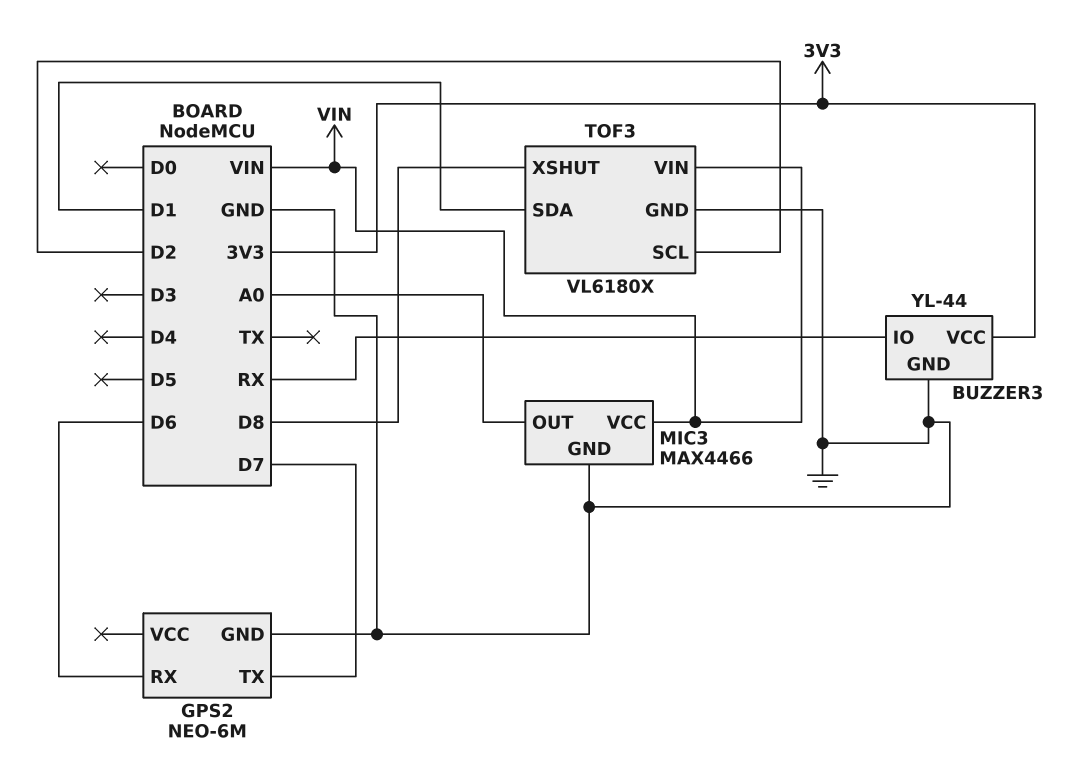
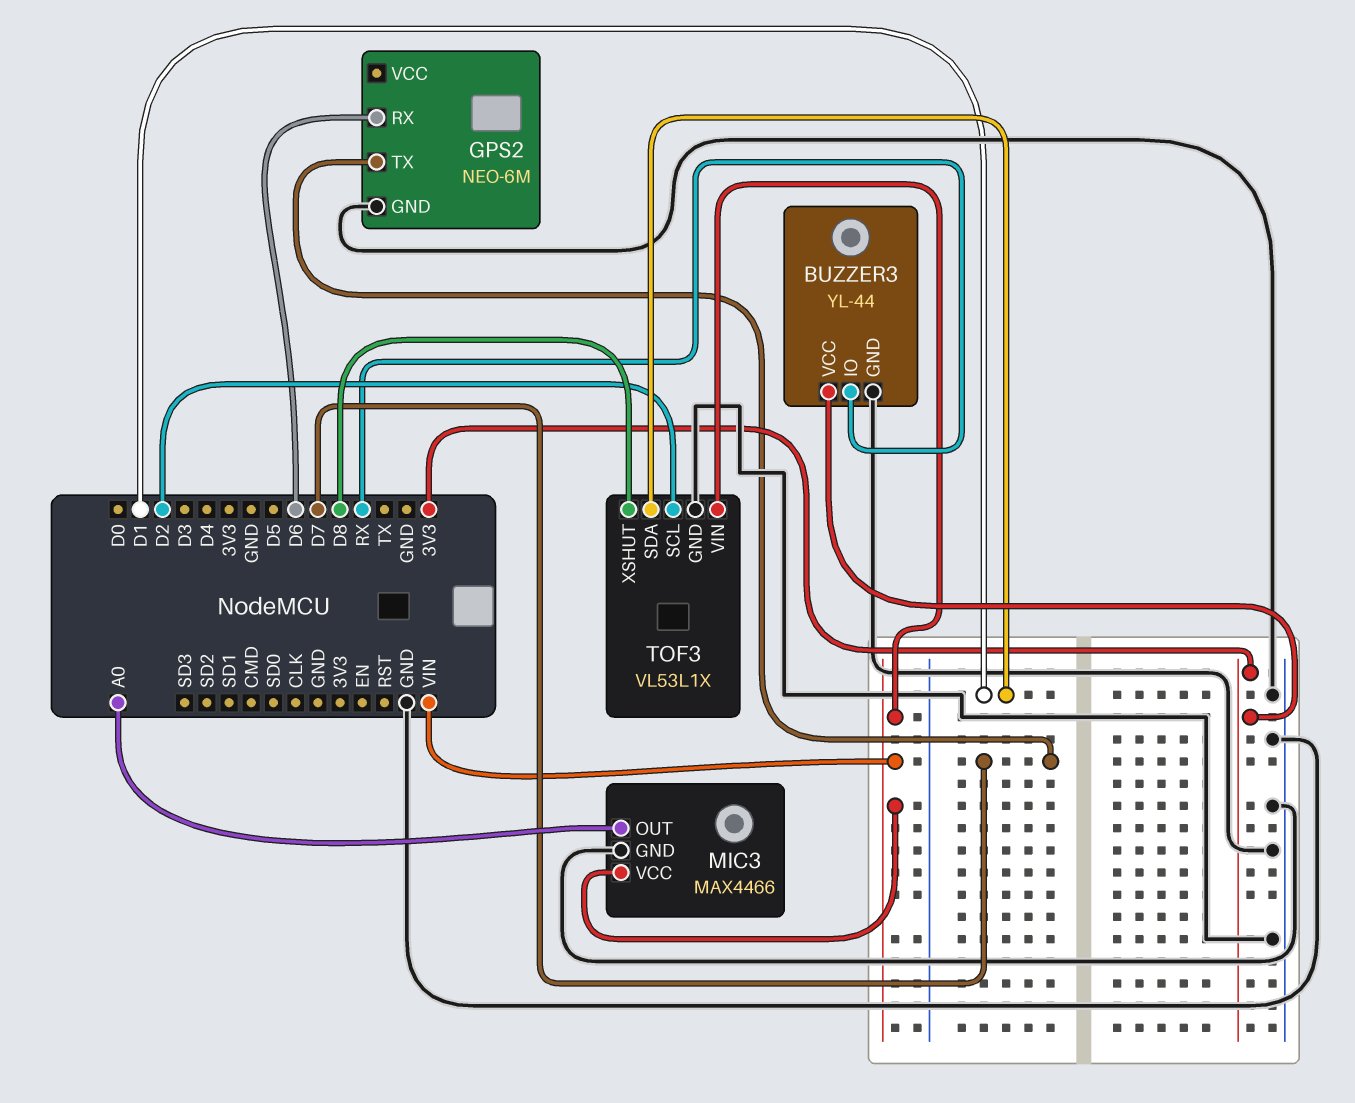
TOF3: VL6180X -> VL53L1X

